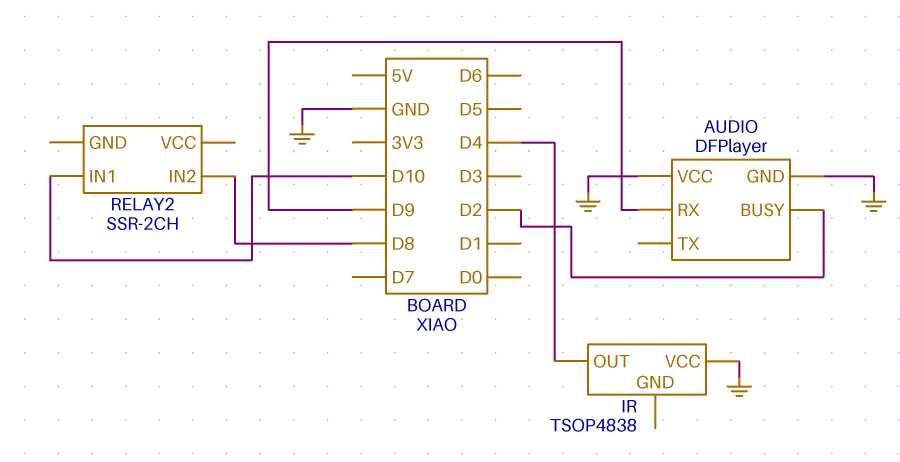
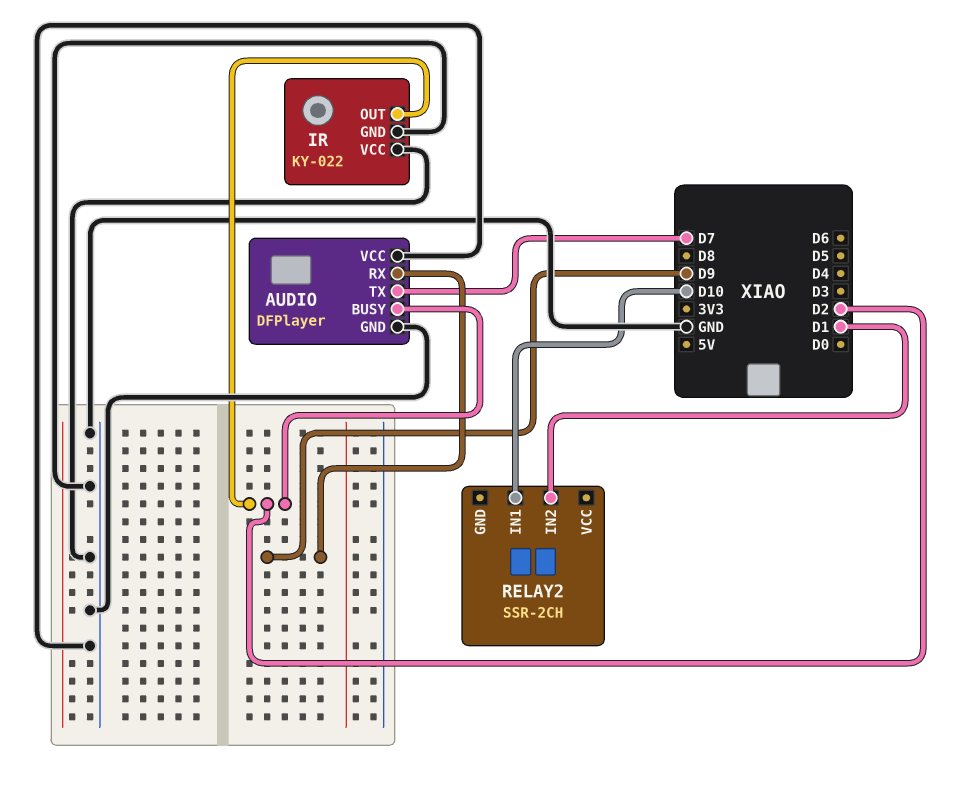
AUDIO pin TX: none -> D7
IR: TSOP4838 -> KY-022
IR pin GND: none -> GND
IR pin OUT: D4 -> D2
RELAY2 pin IN2: D8 -> D1

